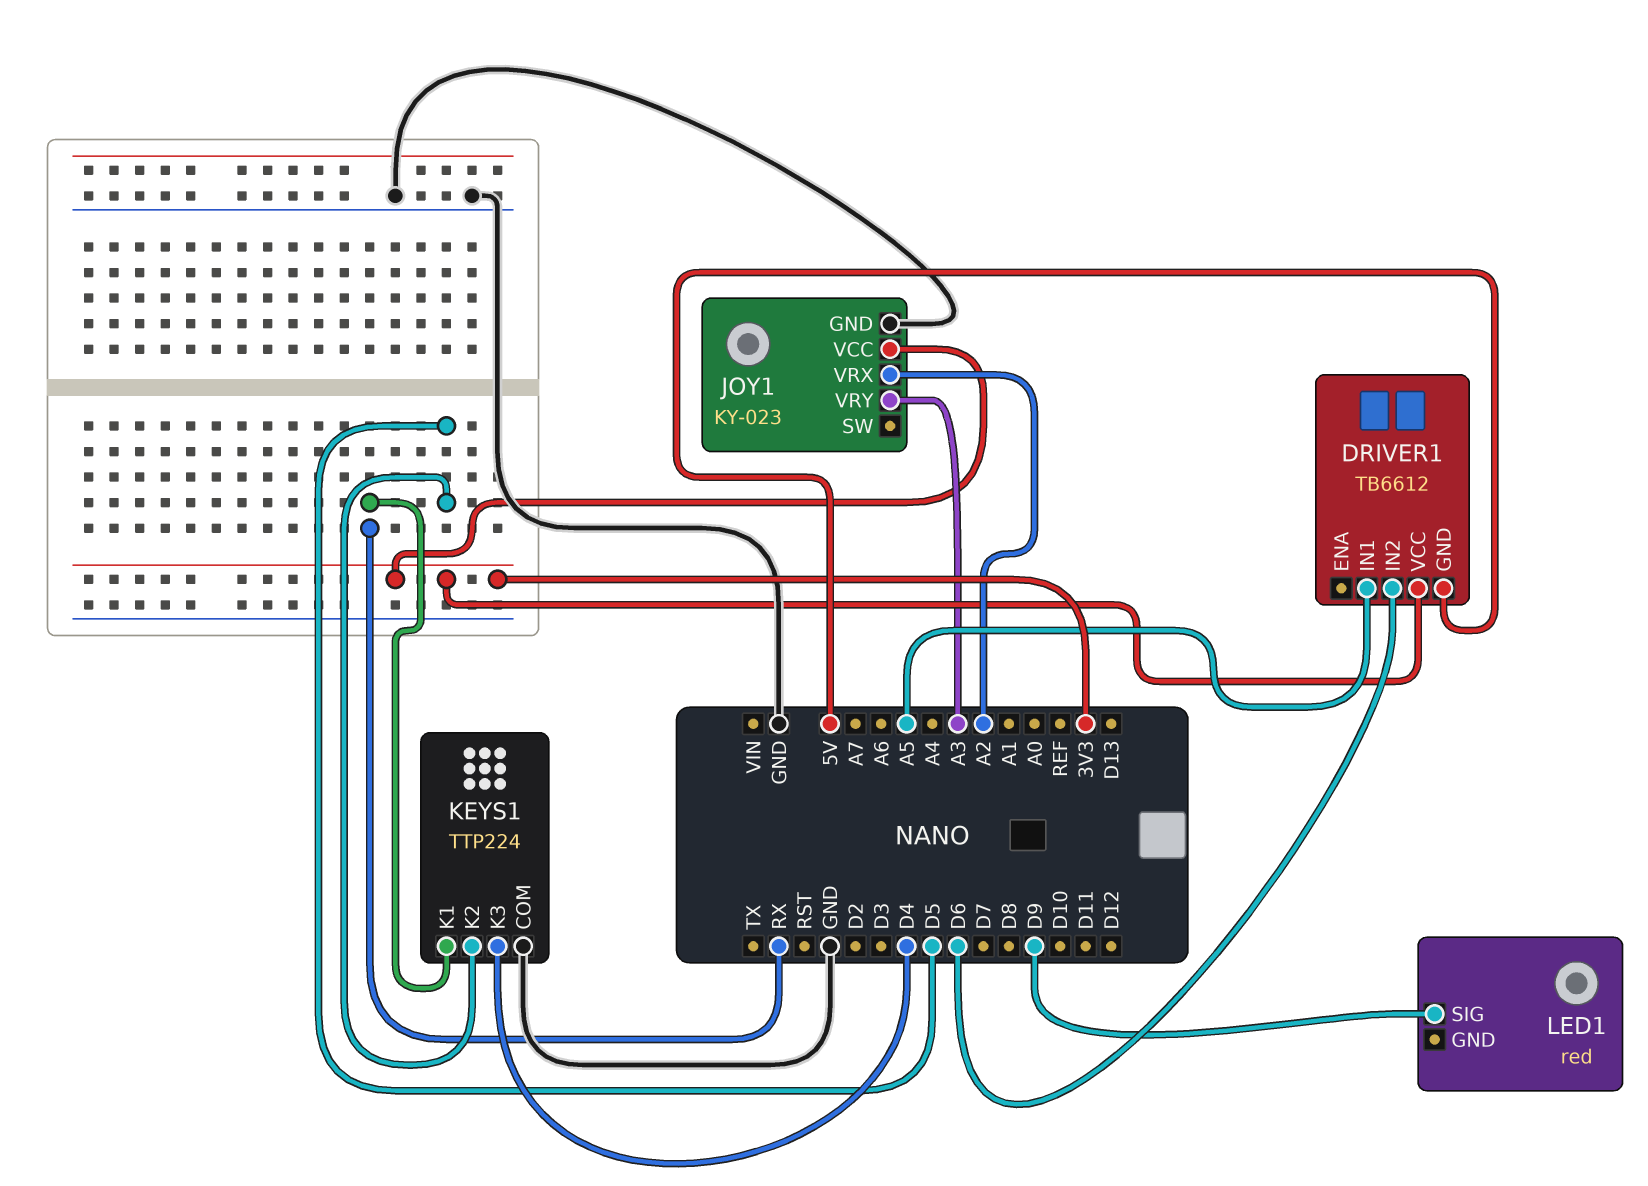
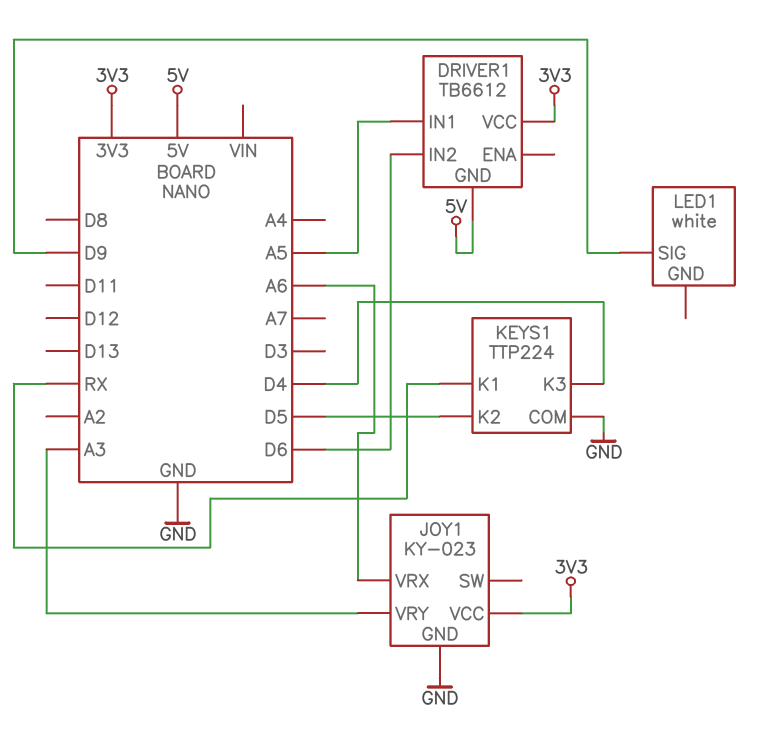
JOY1 pin VRX: A2 -> A6
LED1: red -> white

